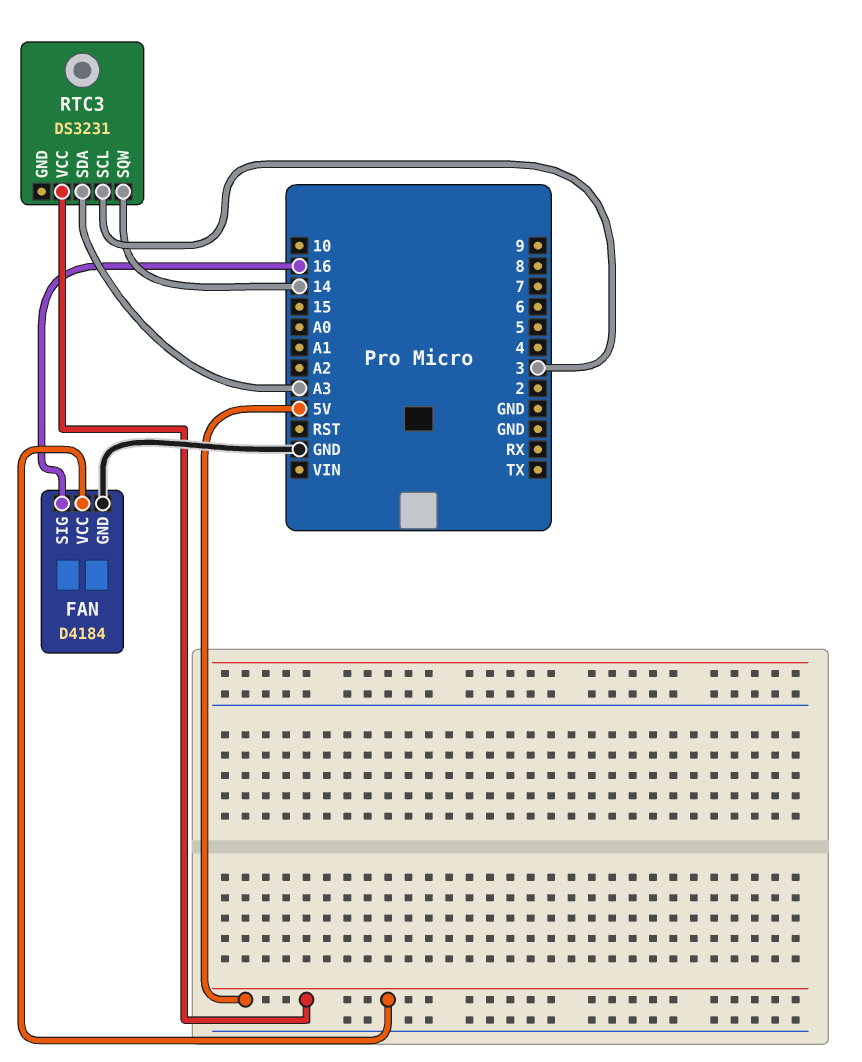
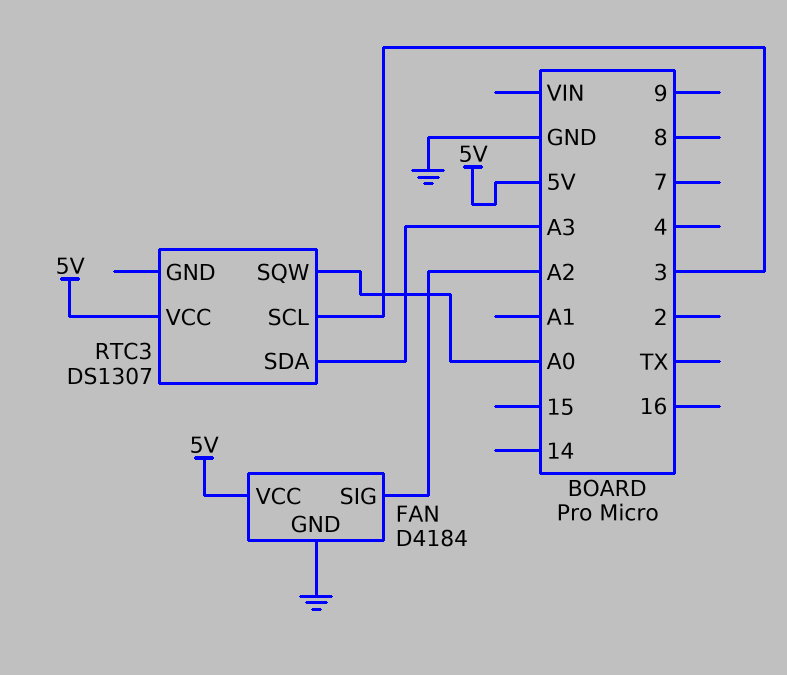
FAN pin SIG: 16 -> A2
RTC3: DS3231 -> DS1307
RTC3 pin SQW: 14 -> A0

